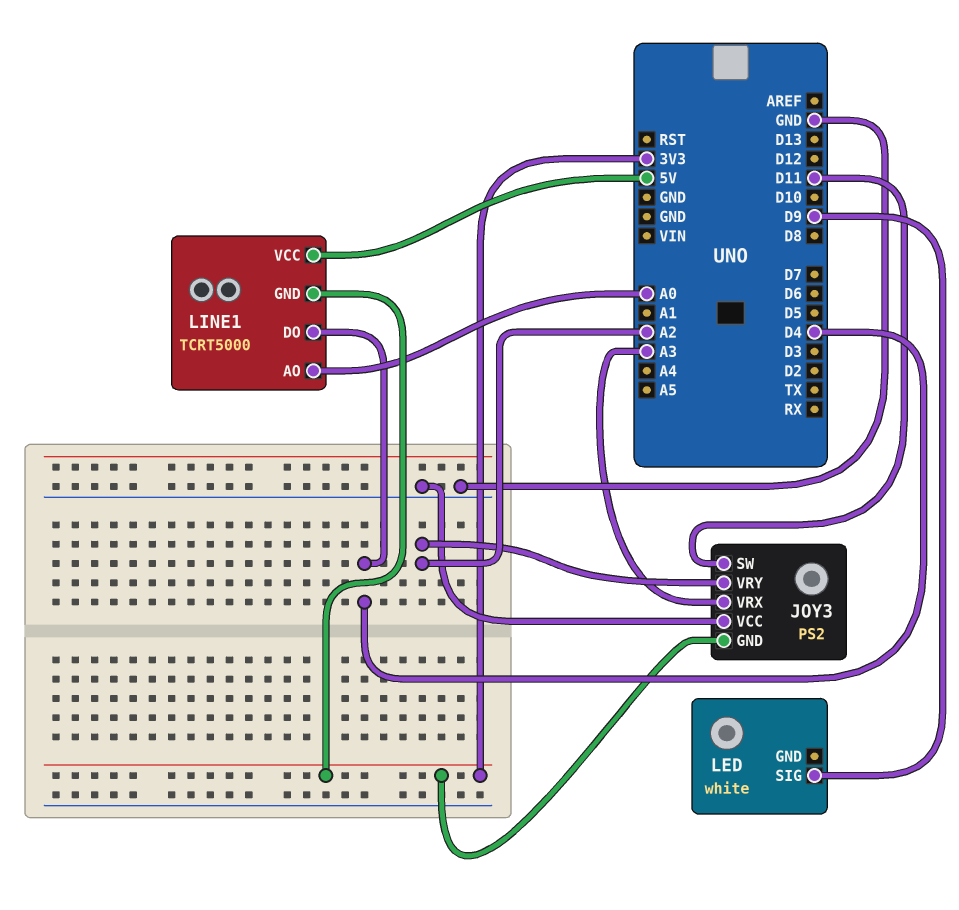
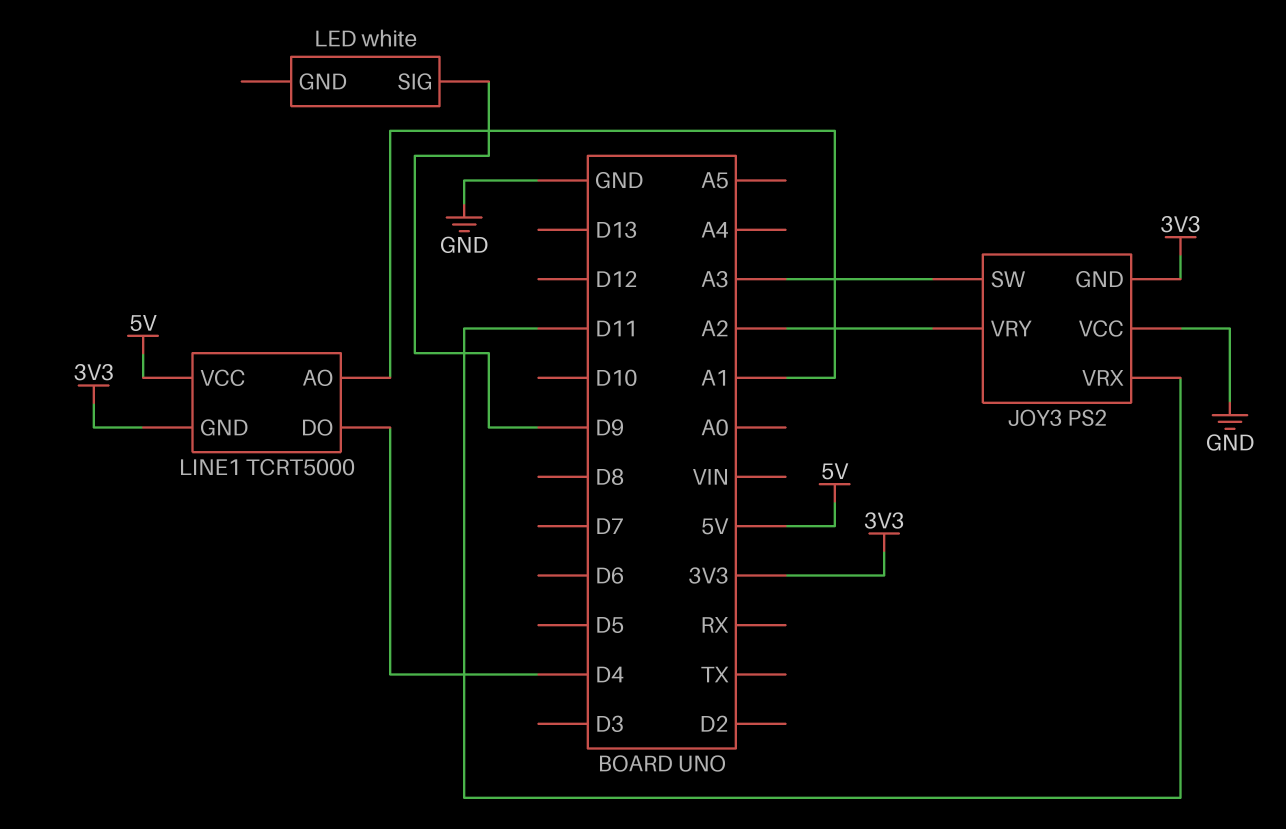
JOY3 pin SW: D11 -> A3
JOY3 pin VRX: A3 -> D11
LINE1 pin AO: A0 -> A1

